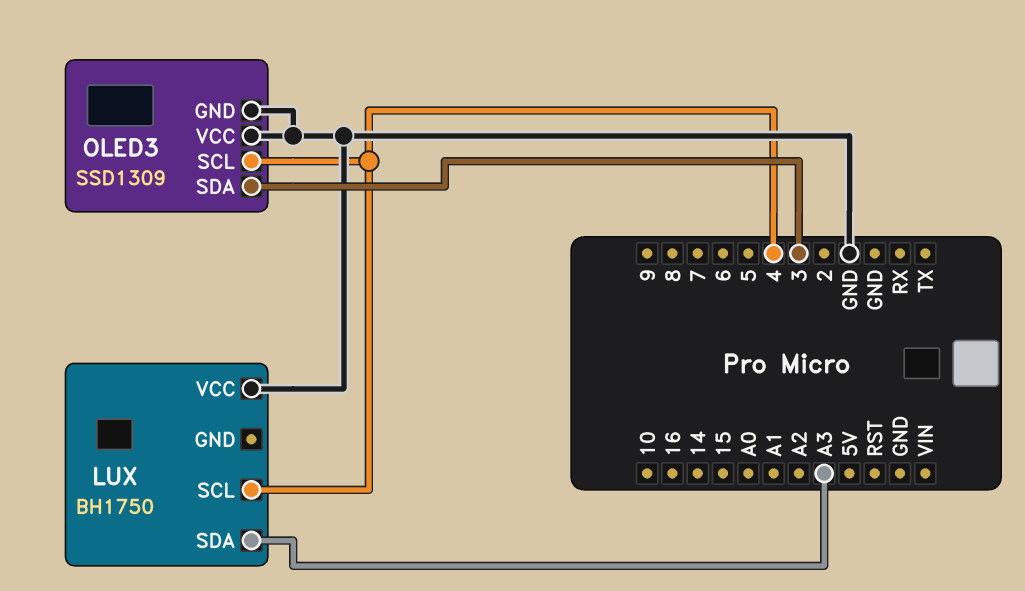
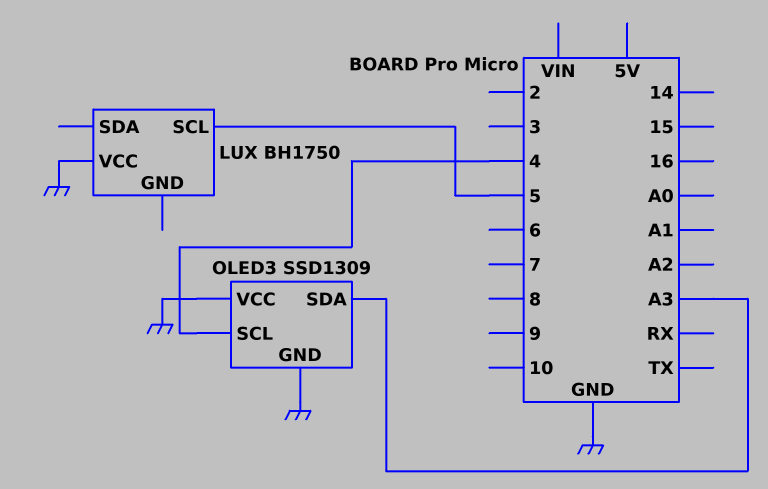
LUX pin SCL: 4 -> 5
LUX pin SDA: A3 -> none
OLED3 pin SDA: 3 -> A3

